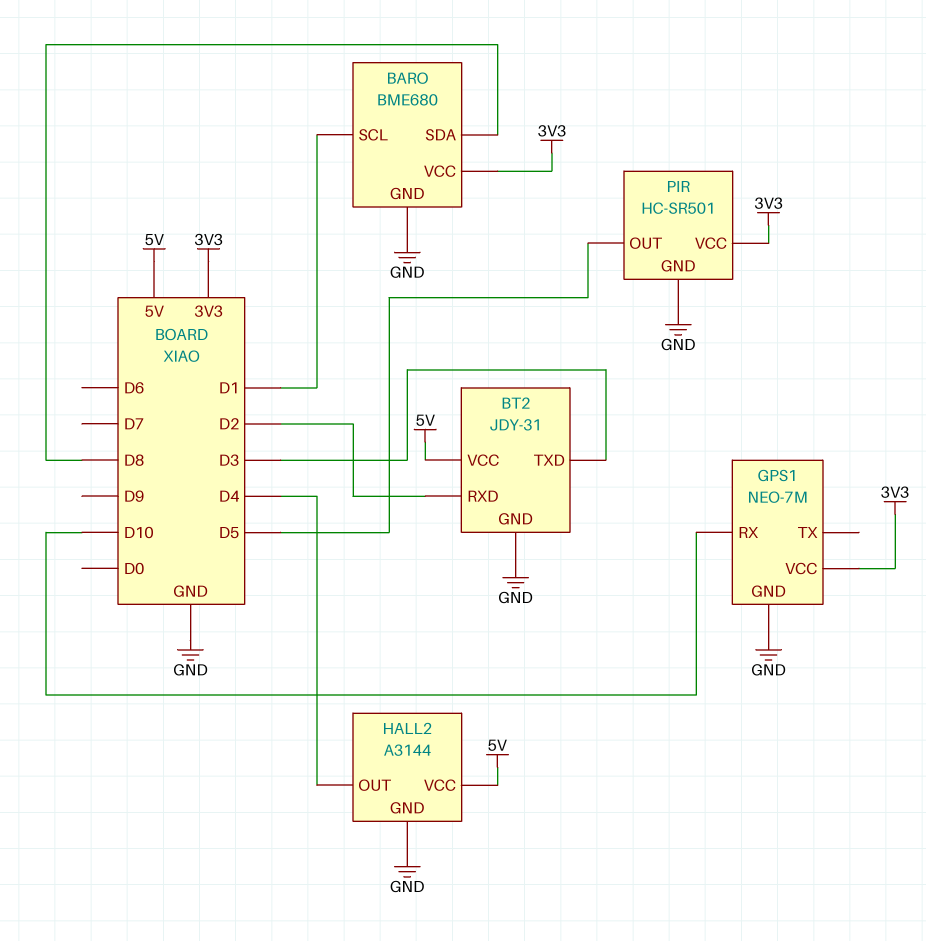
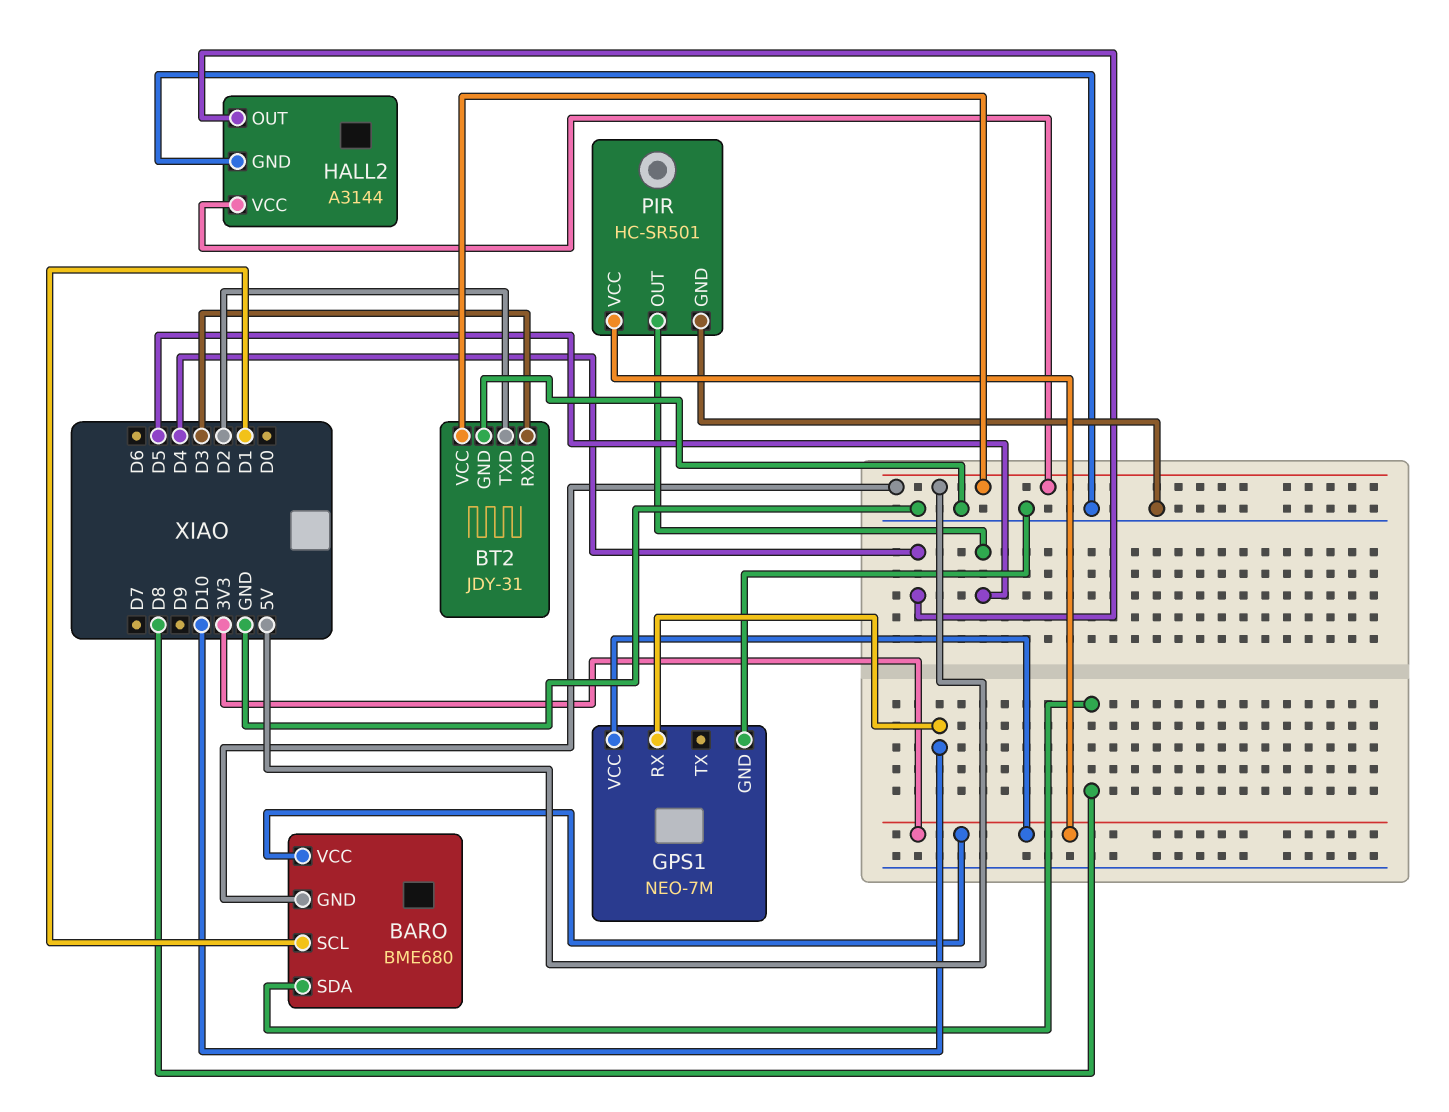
BARO pin GND: GND -> 5V
BT2 pin RXD: D2 -> D3
BT2 pin TXD: D3 -> D2

